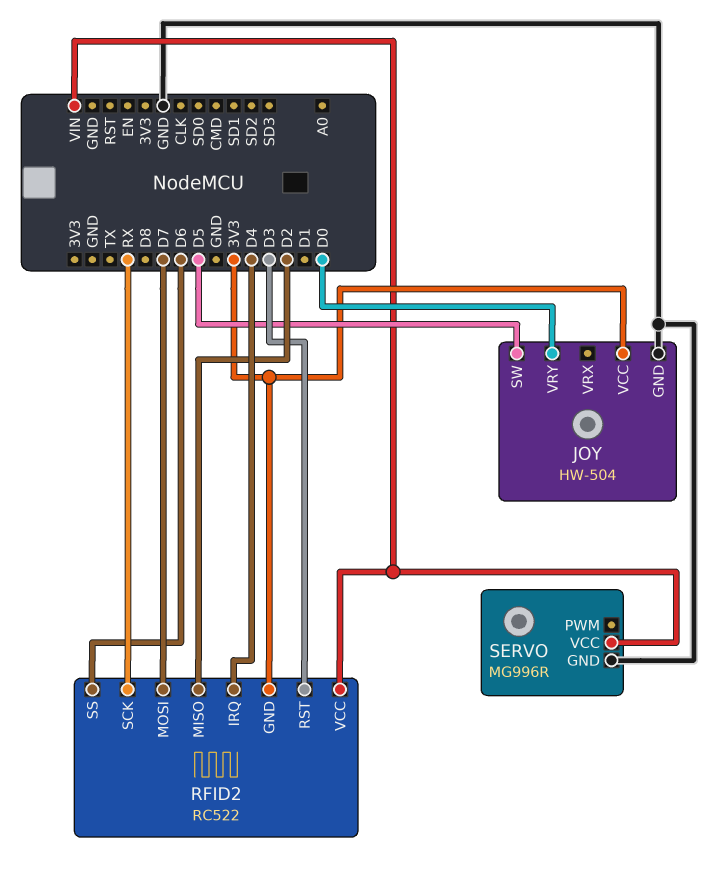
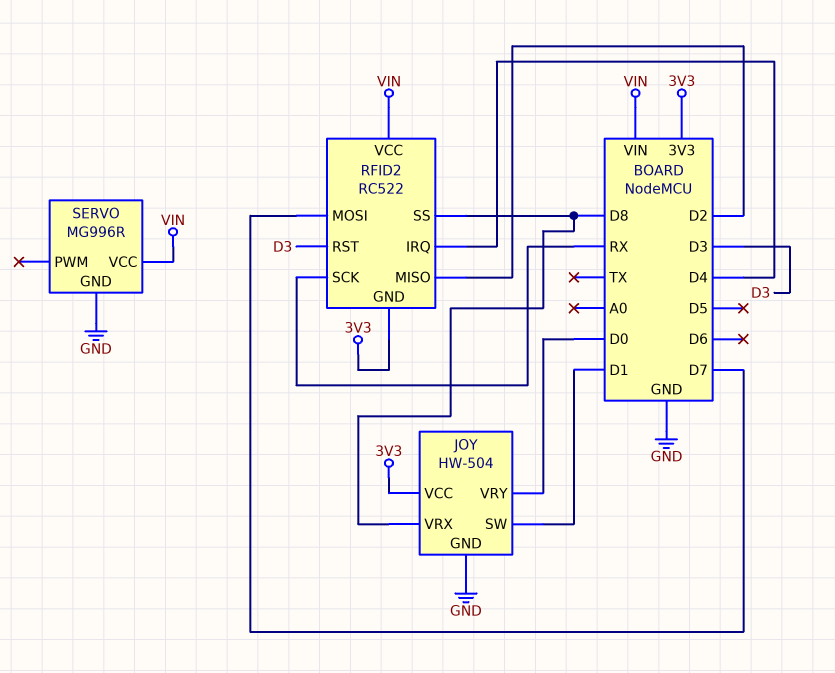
JOY pin SW: D5 -> D1
JOY pin VRX: none -> D8
RFID2 pin SS: D6 -> D8

